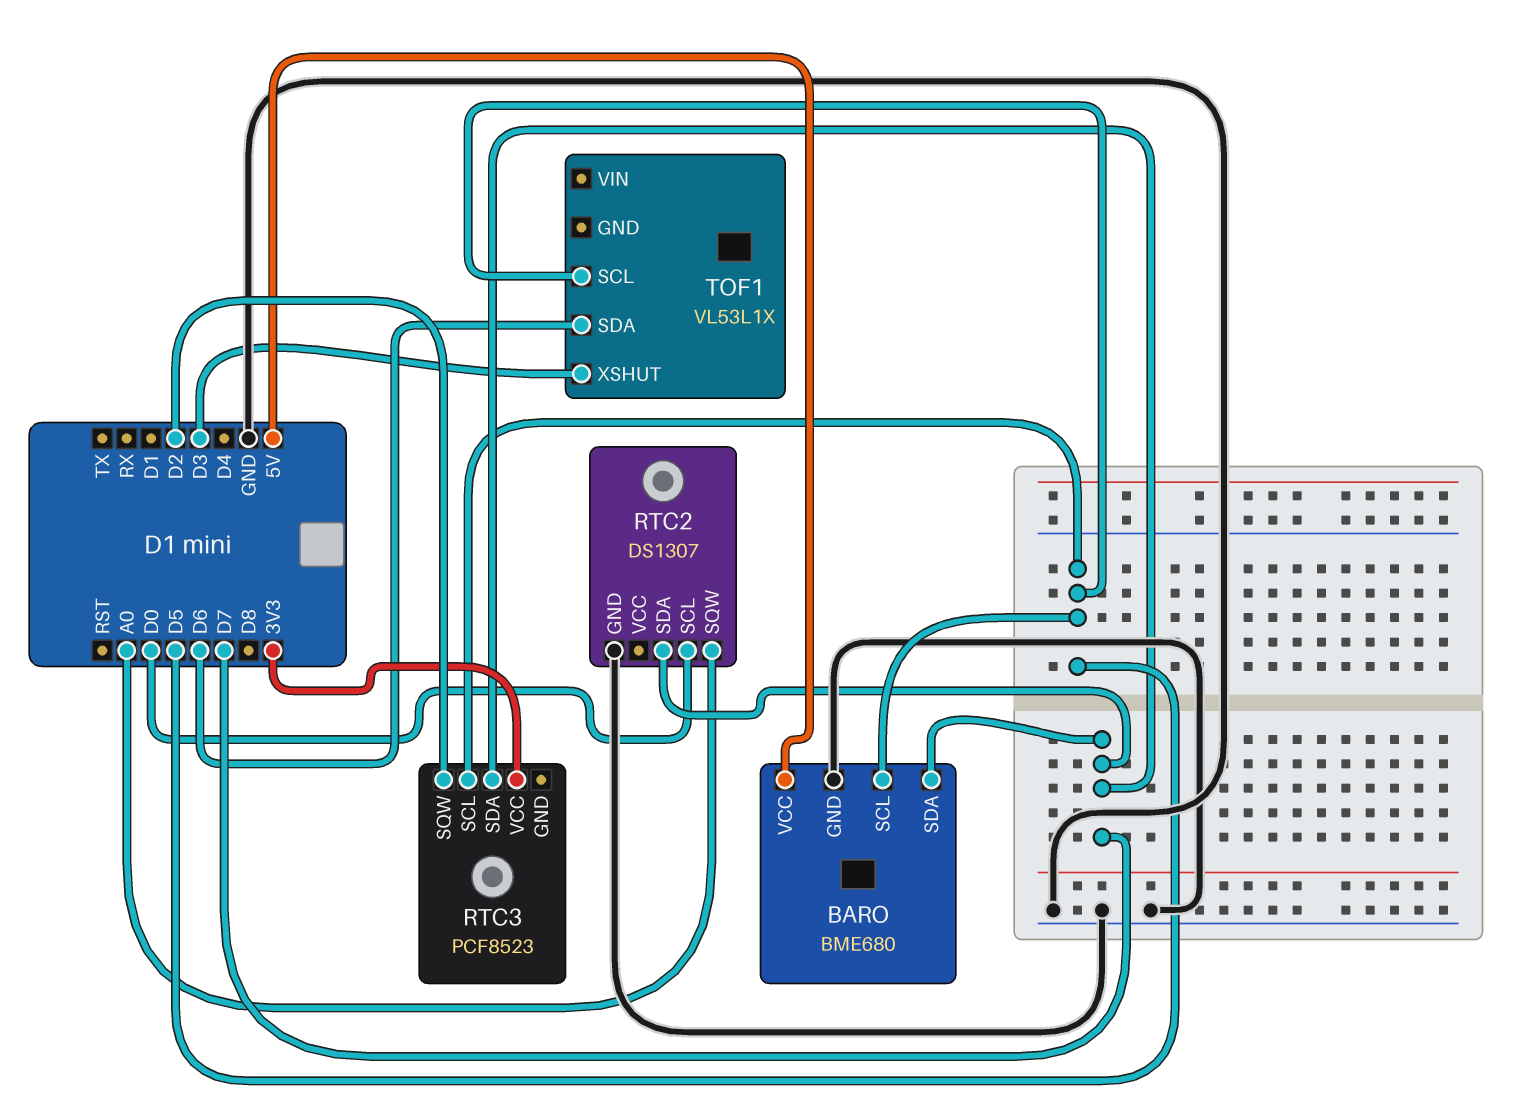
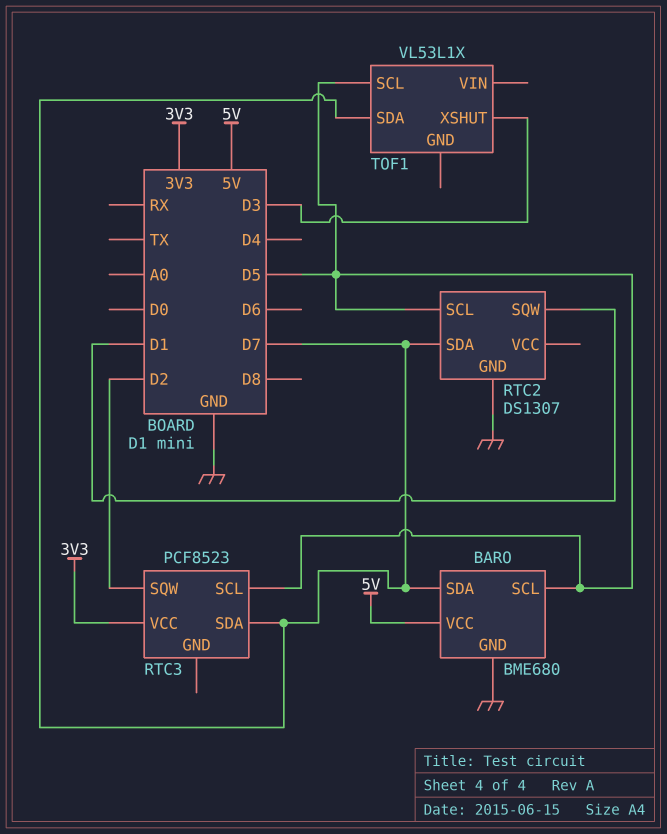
RTC2 pin SCL: D0 -> D5
RTC2 pin SQW: A0 -> D1
TOF1 pin SDA: D6 -> D7

